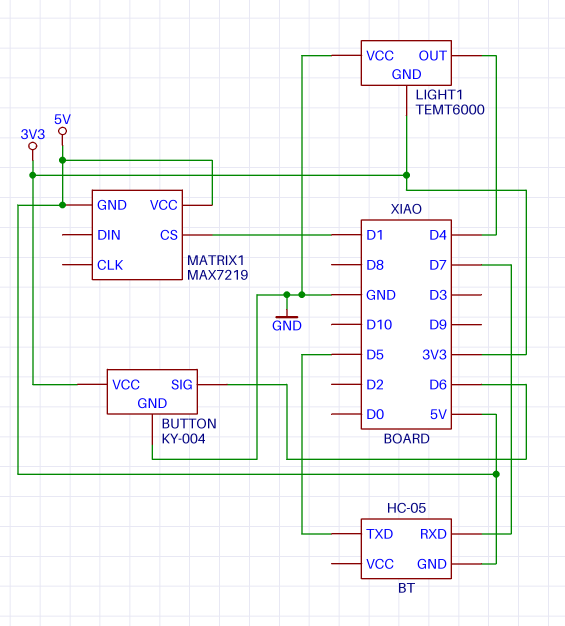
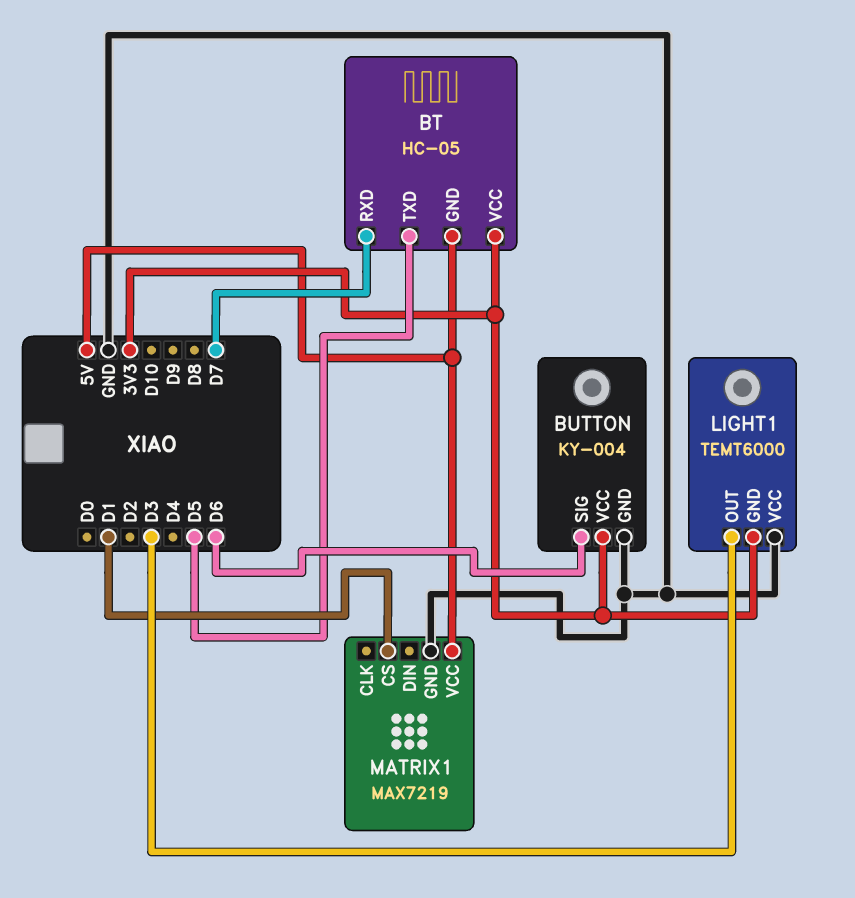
BT pin VCC: none -> 3V3
LIGHT1 pin OUT: D4 -> D3
MATRIX1 pin GND: 5V -> GND

